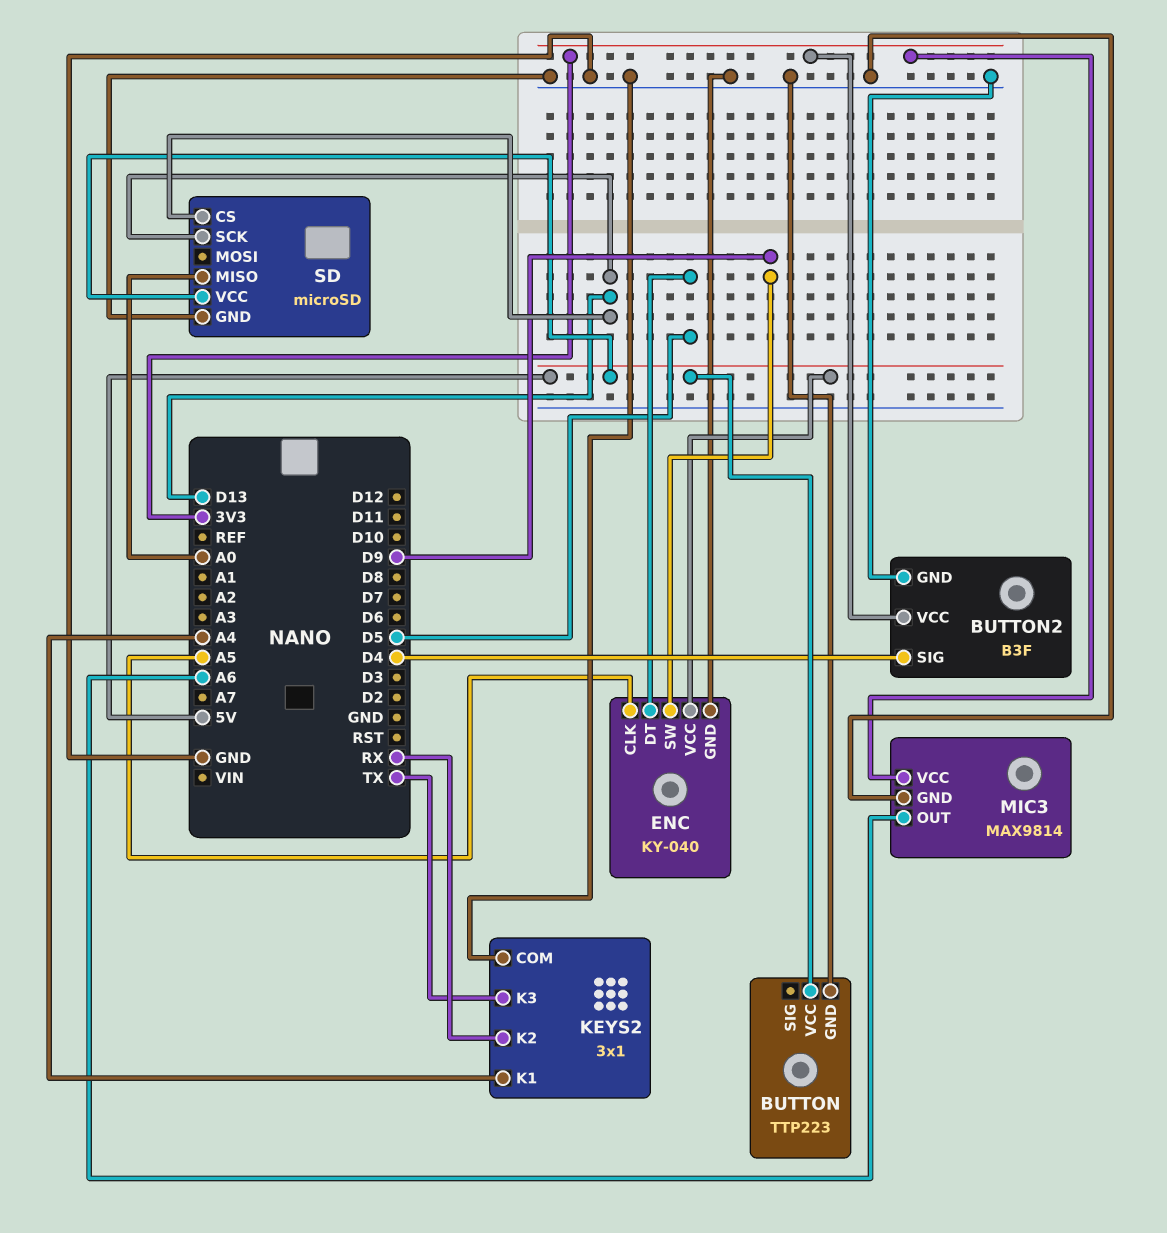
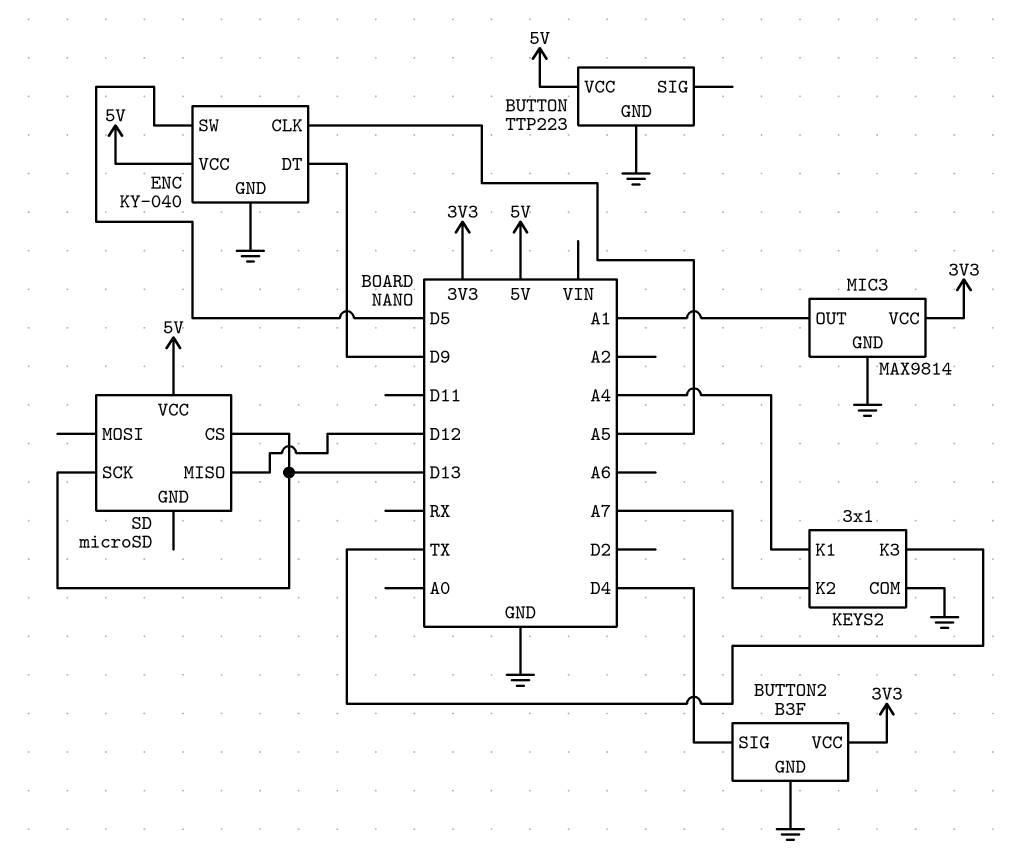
ENC pin DT: D5 -> D9
ENC pin SW: D9 -> D5
KEYS2 pin K2: RX -> A7
MIC3 pin OUT: A6 -> A1
SD pin GND: GND -> none
SD pin MISO: A0 -> D12

